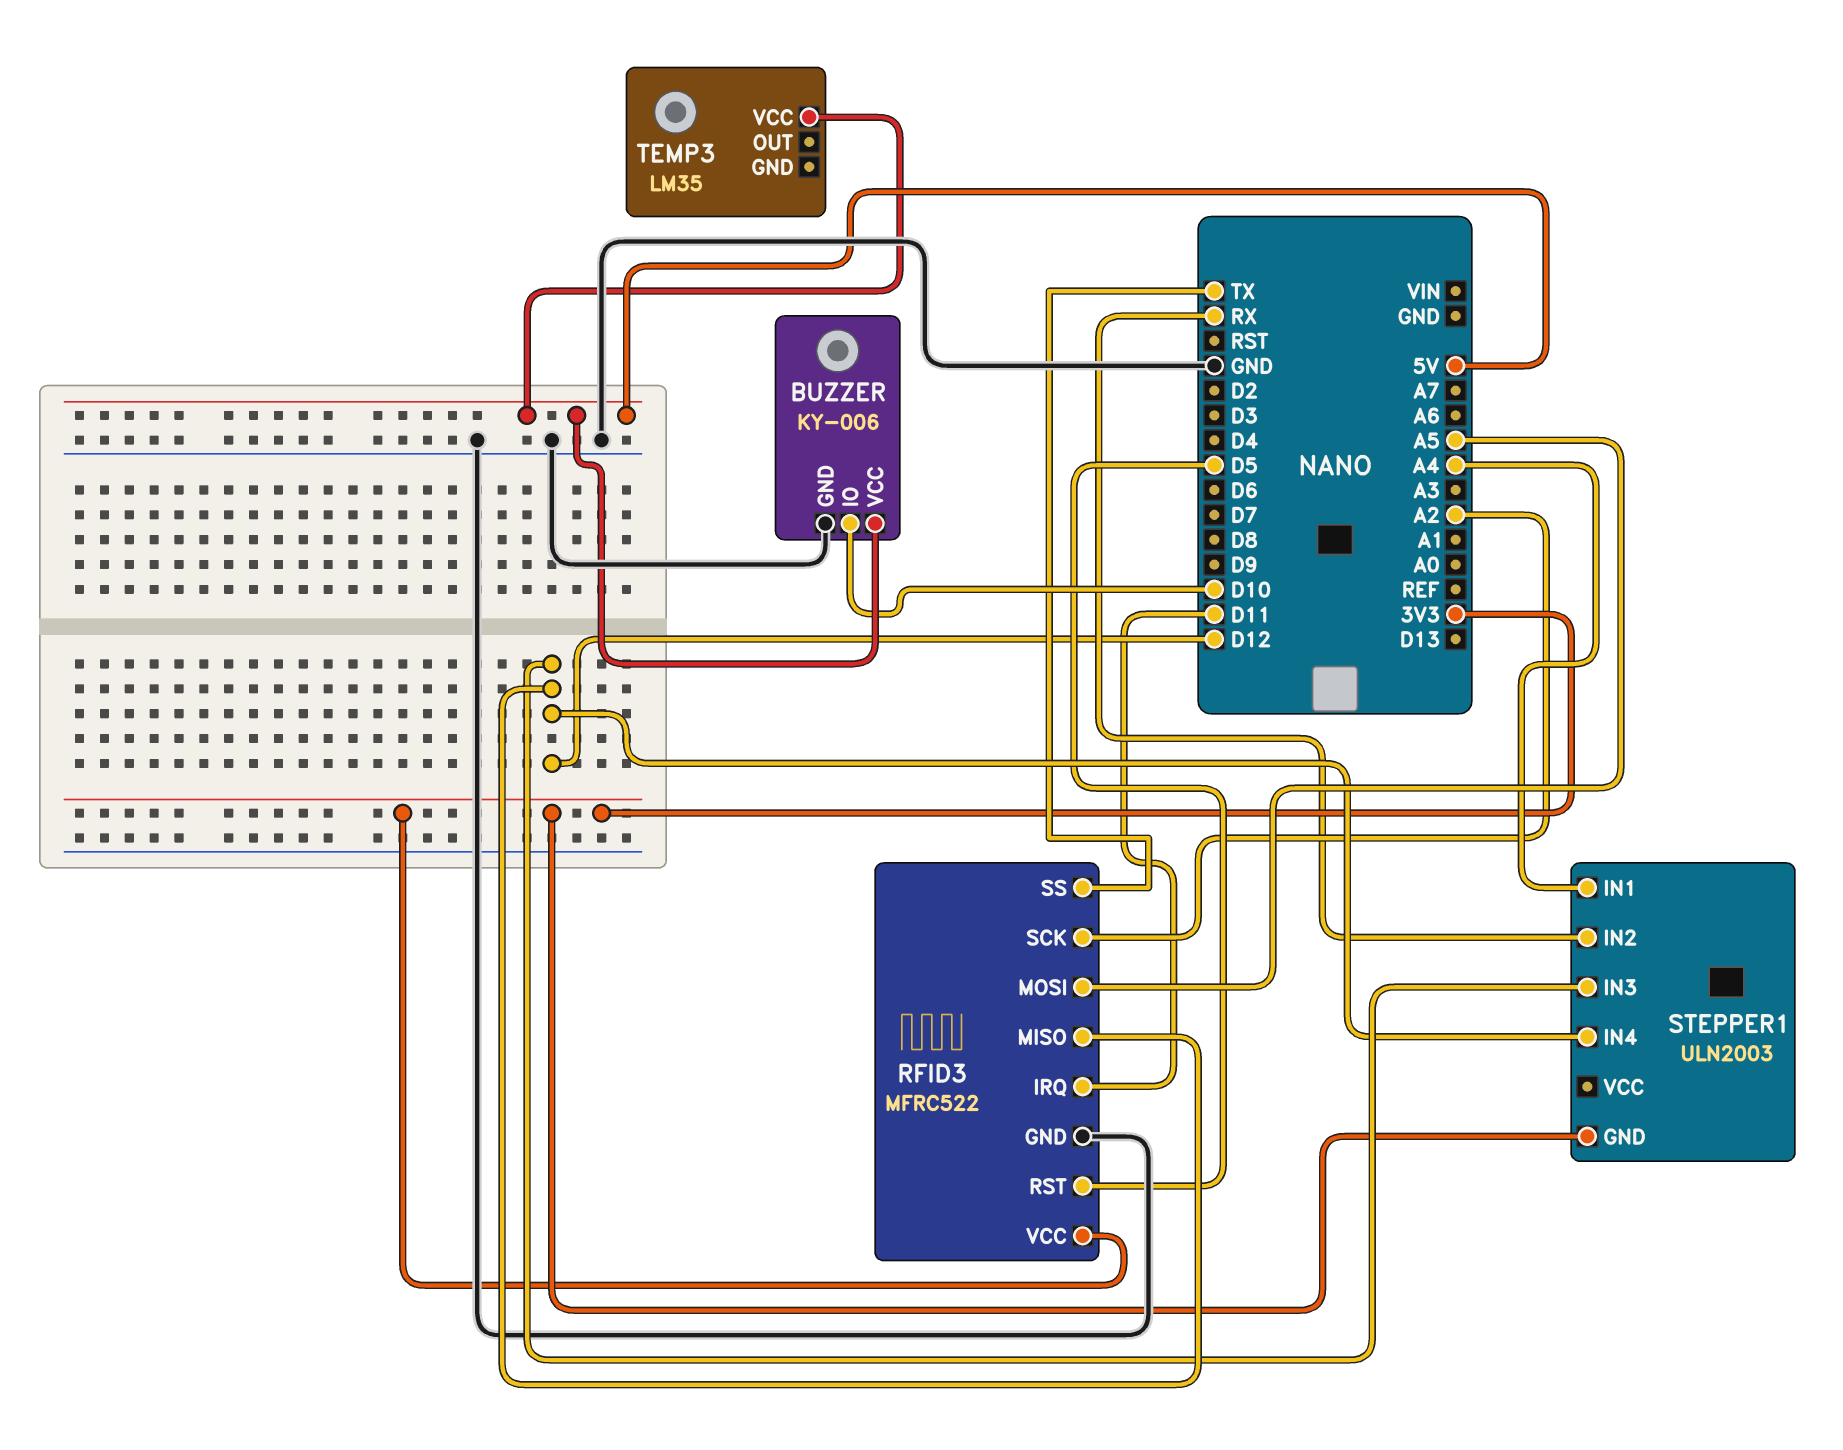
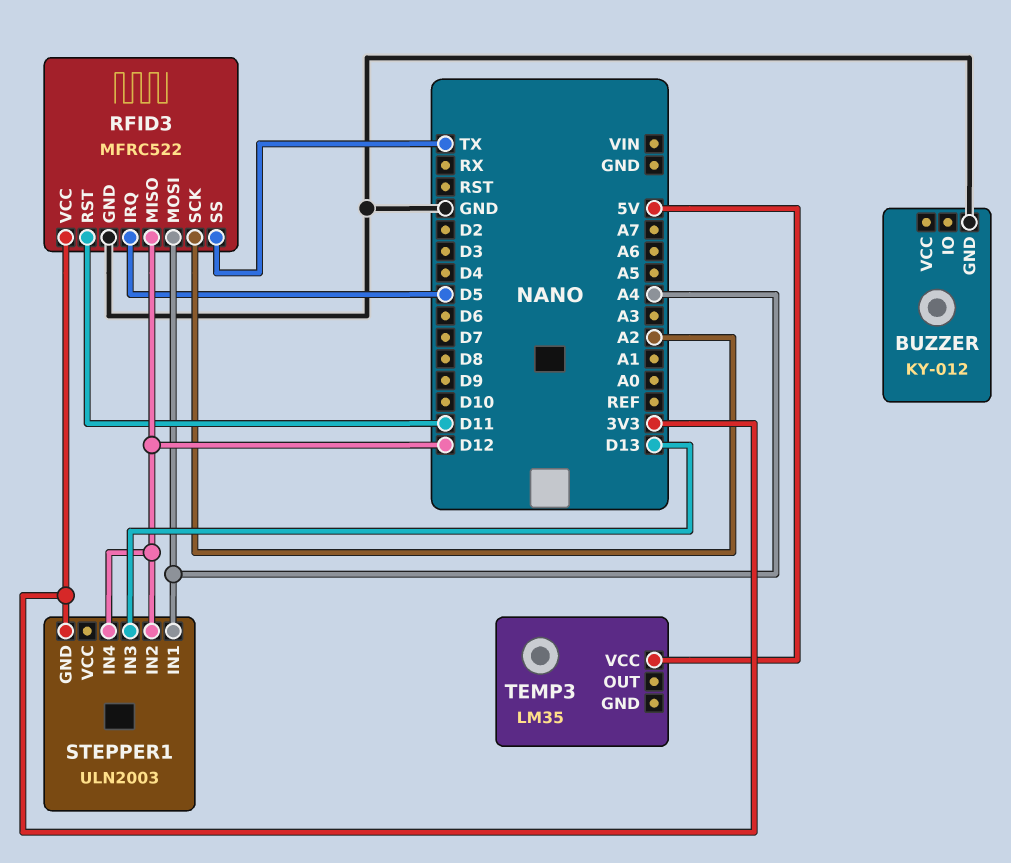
BUZZER: KY-006 -> KY-012
BUZZER pin IO: D10 -> none
BUZZER pin VCC: 5V -> none
RFID3 pin IRQ: D11 -> D5
RFID3 pin MOSI: A5 -> A4
RFID3 pin RST: D5 -> D11
STEPPER1 pin IN2: RX -> D12
STEPPER1 pin IN3: D12 -> D13

